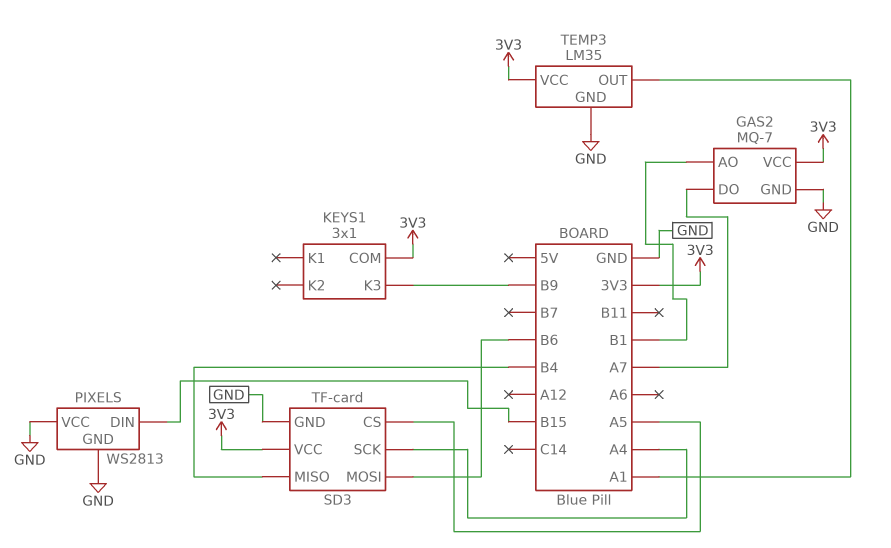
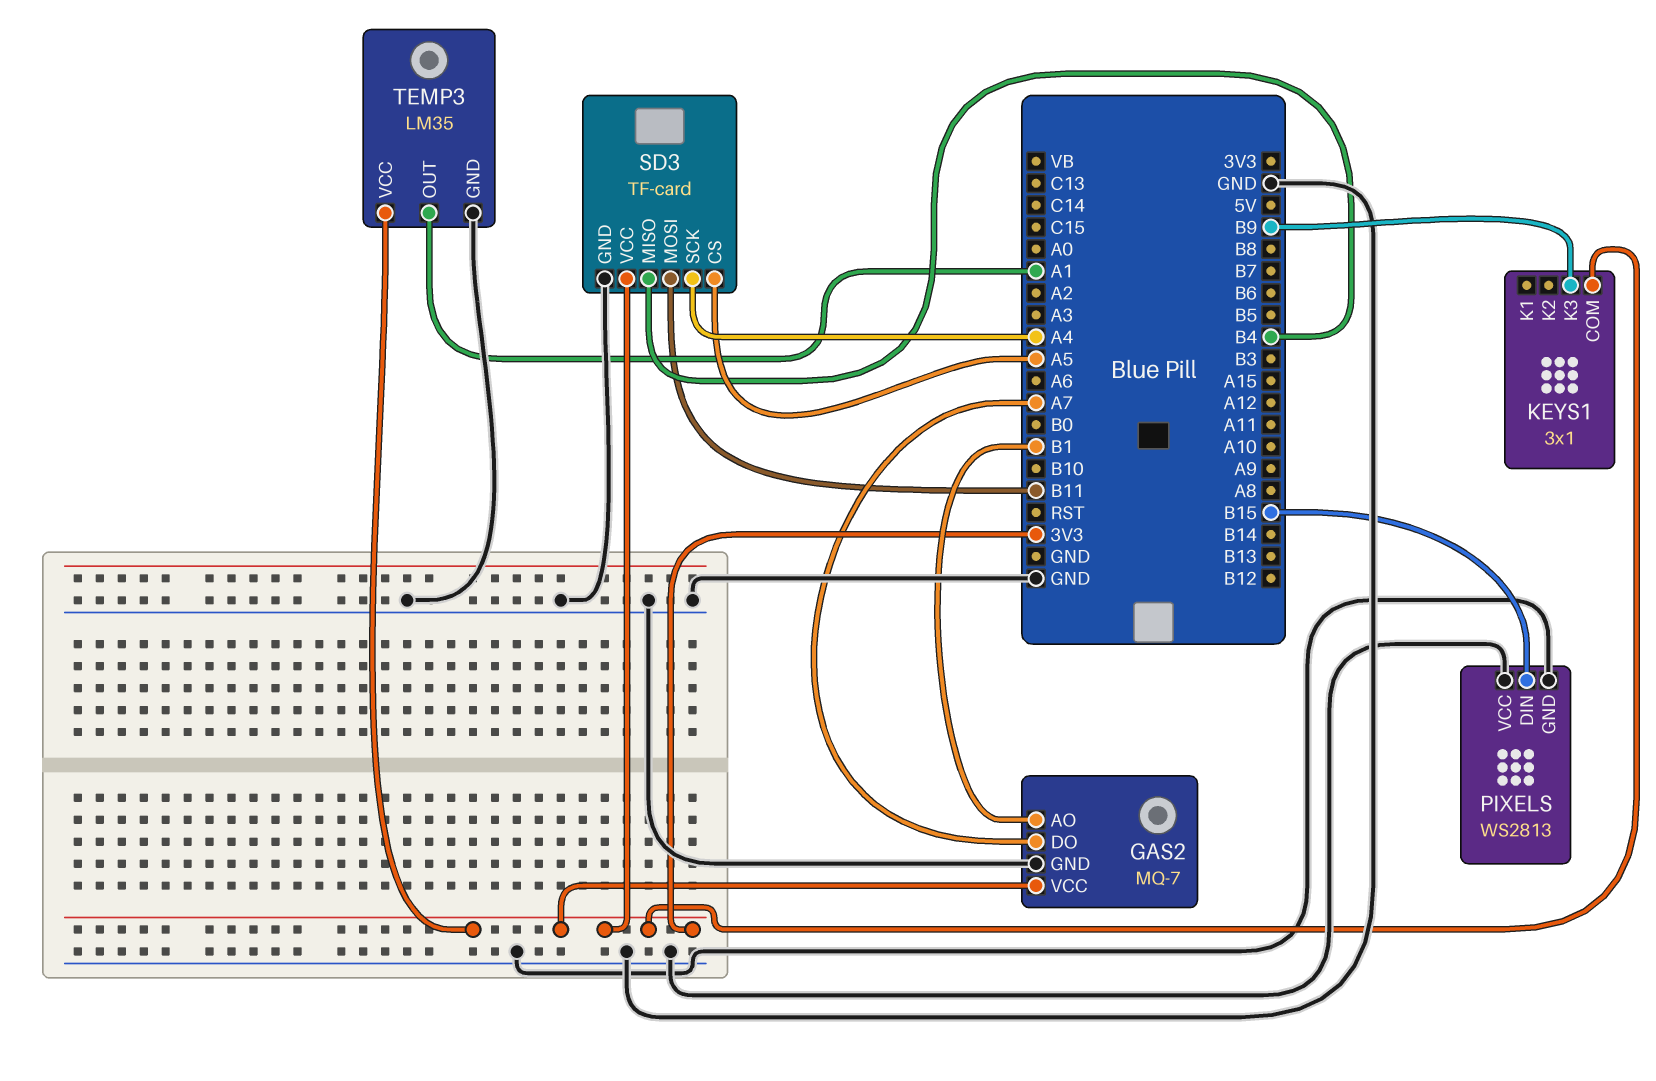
SD3 pin MOSI: B6 -> B11

